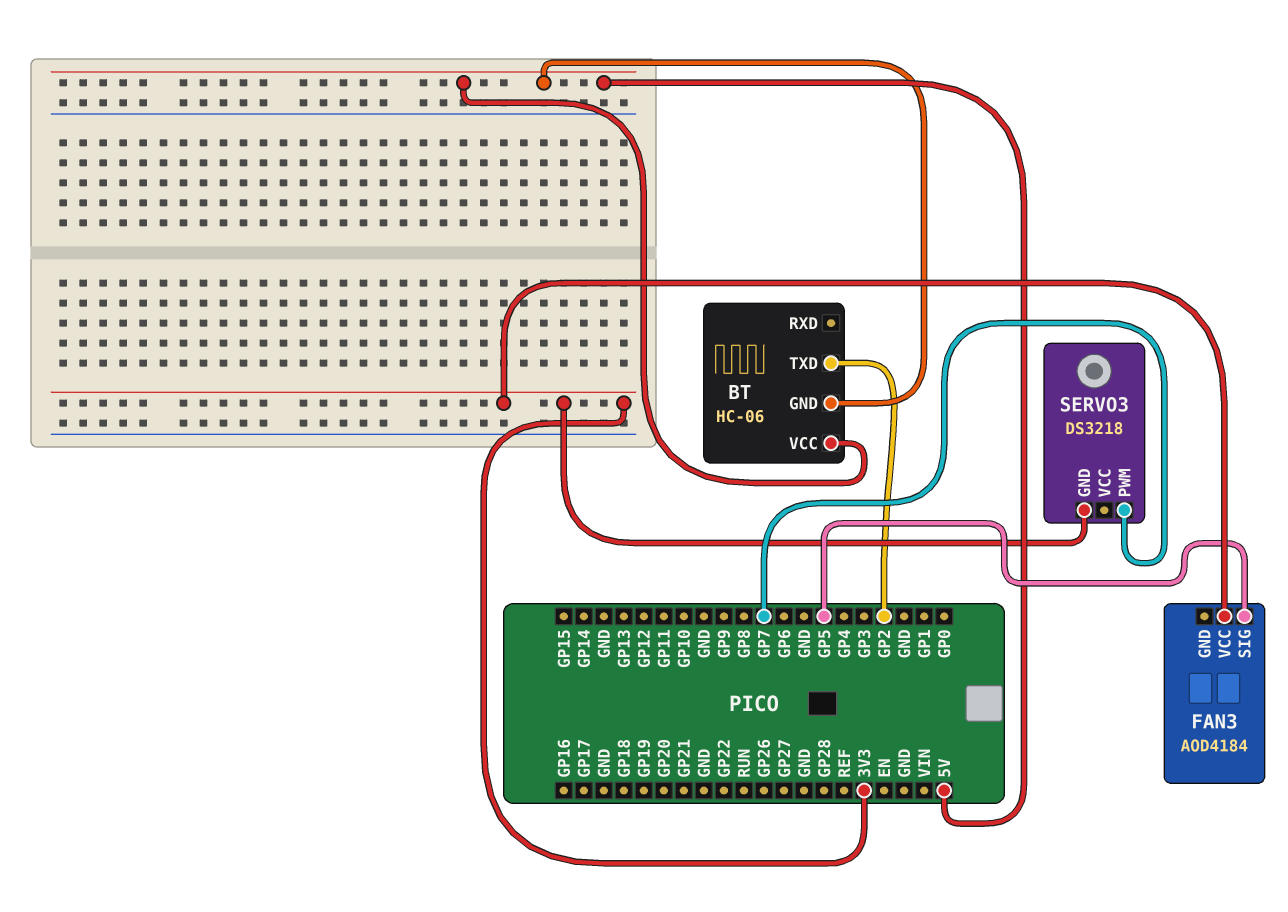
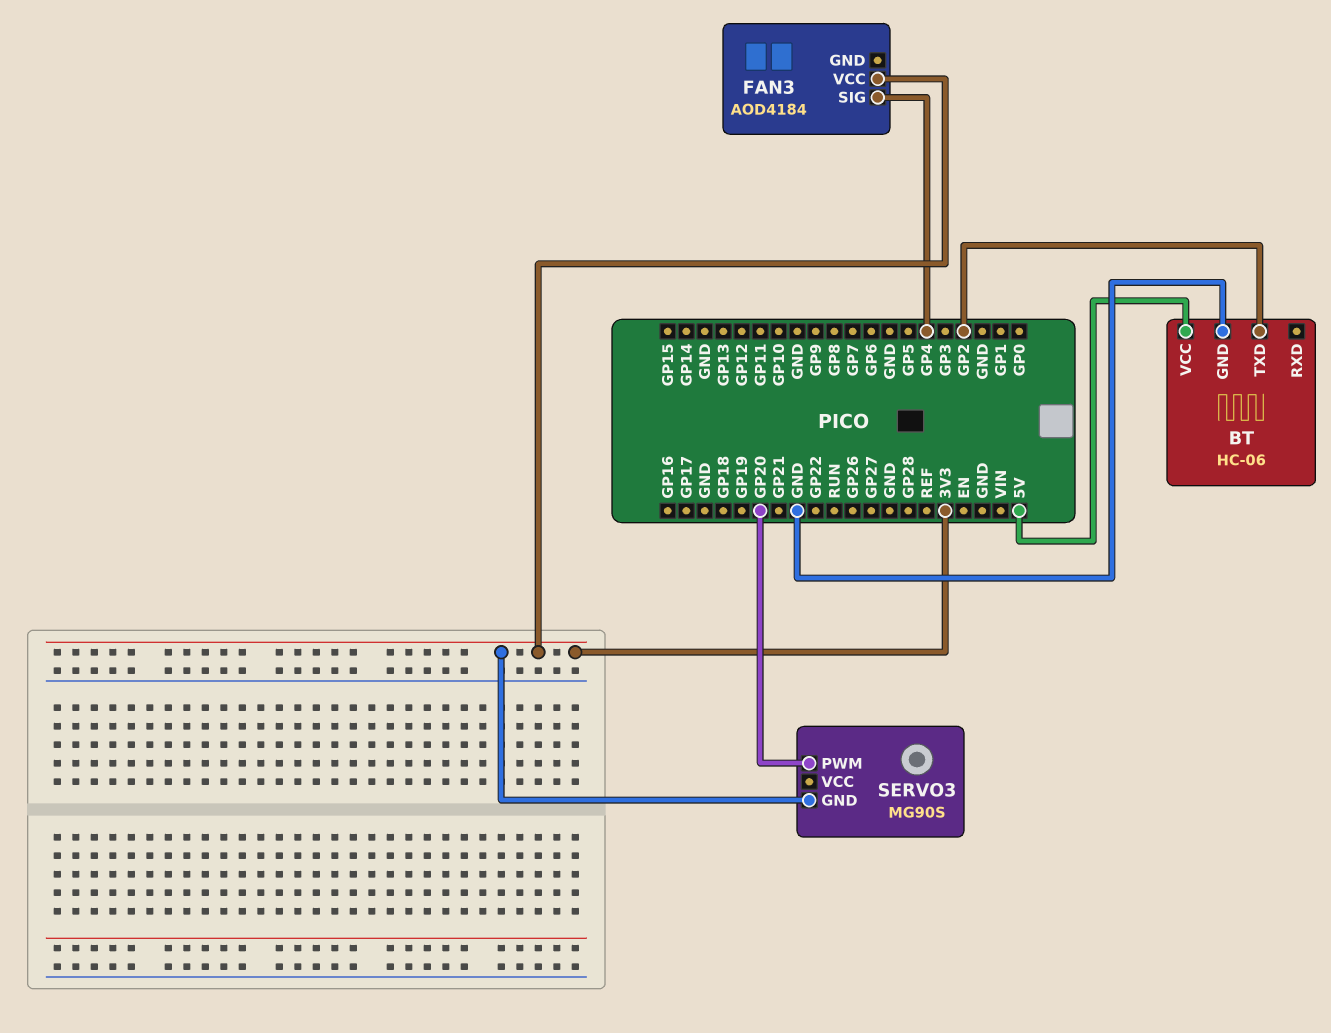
BT pin GND: 5V -> GND
FAN3 pin SIG: GP5 -> GP4
SERVO3: DS3218 -> MG90S
SERVO3 pin PWM: GP7 -> GP20

